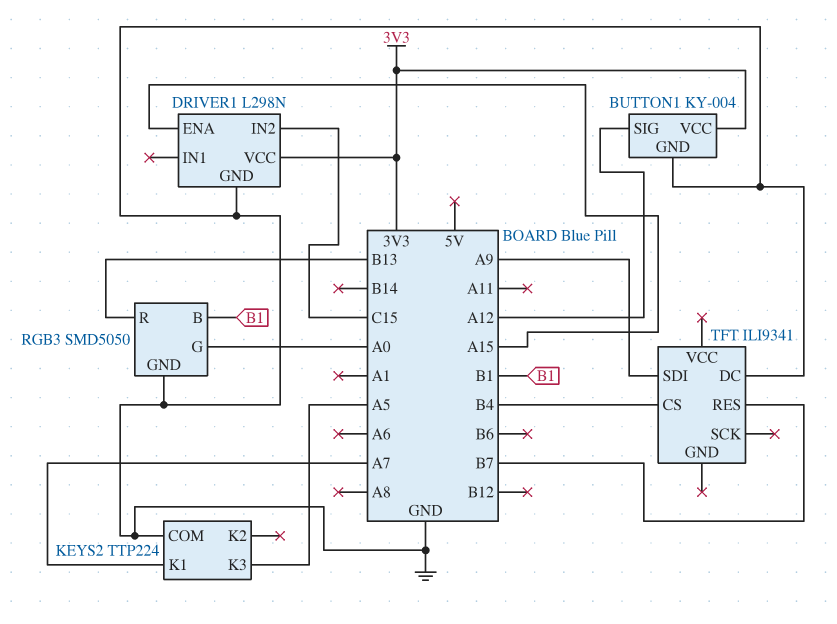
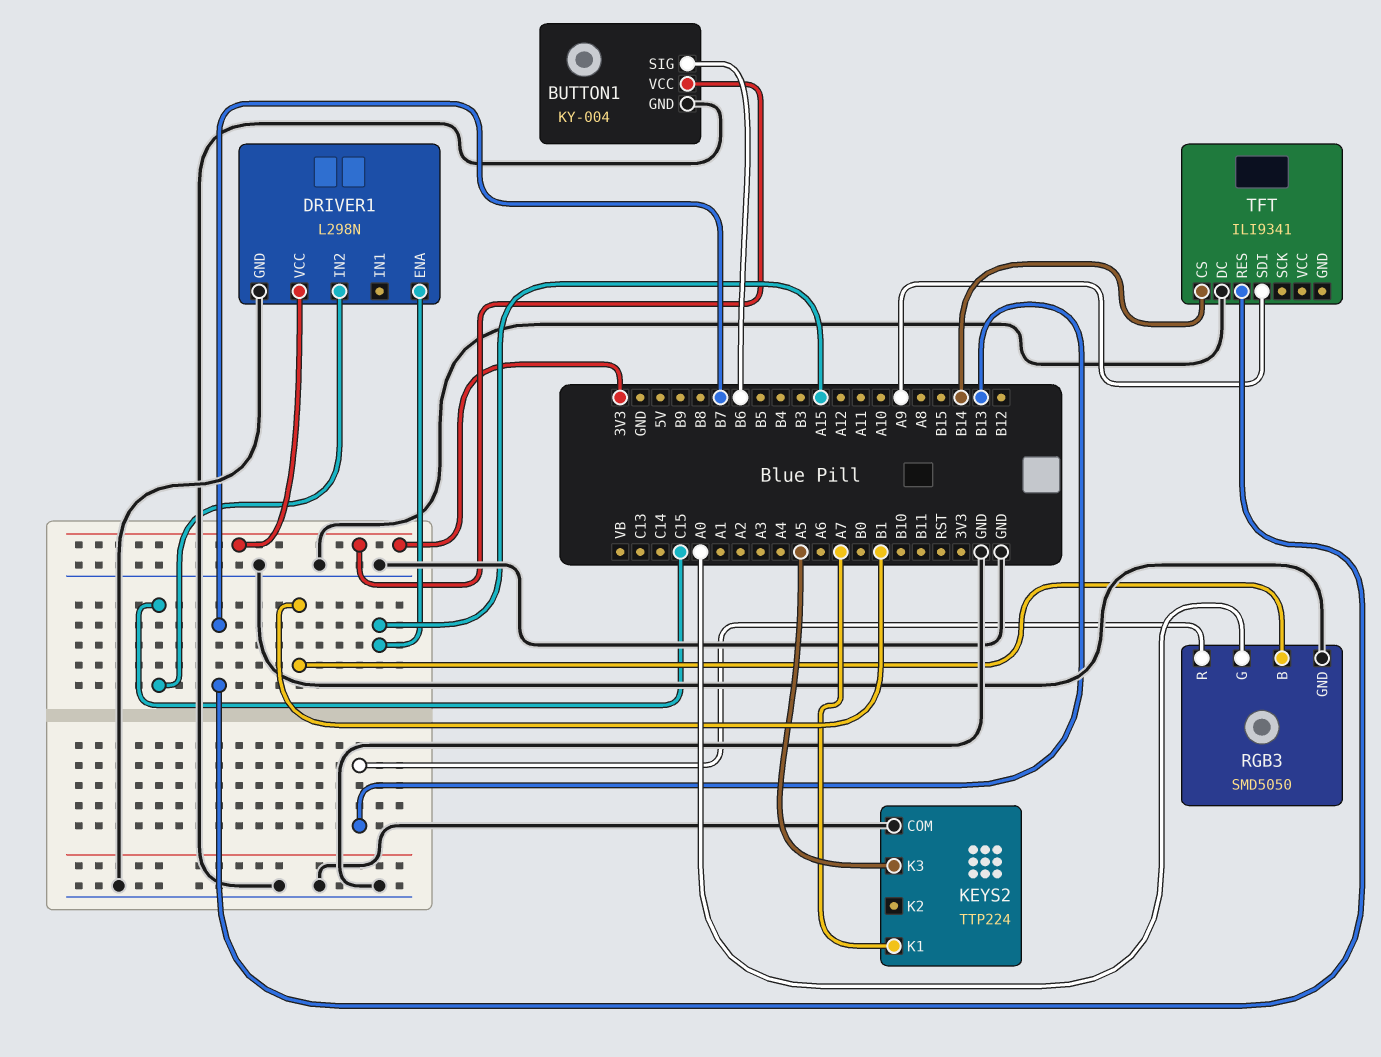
BUTTON1 pin SIG: A12 -> B6
TFT pin CS: B4 -> B14

